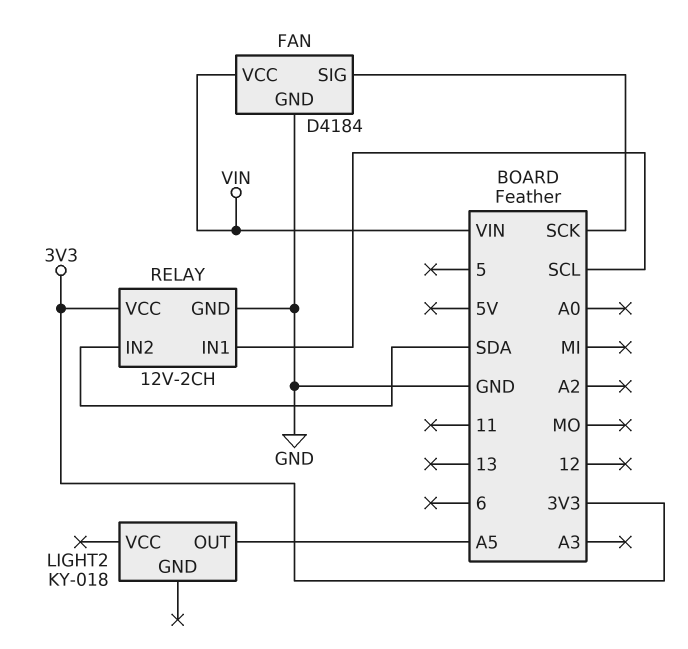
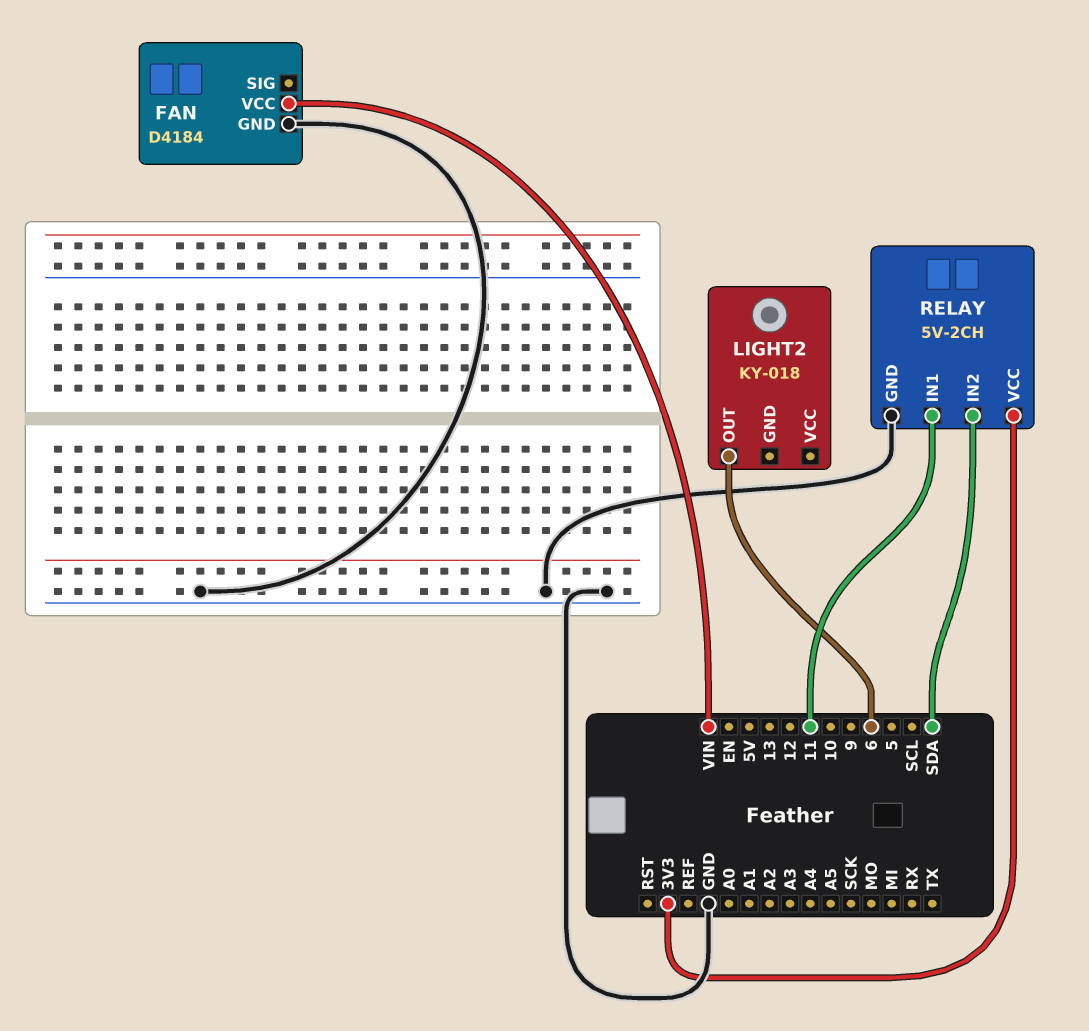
FAN pin SIG: SCK -> none
LIGHT2 pin OUT: A5 -> 6
RELAY: 12V-2CH -> 5V-2CH
RELAY pin IN1: SCL -> 11

